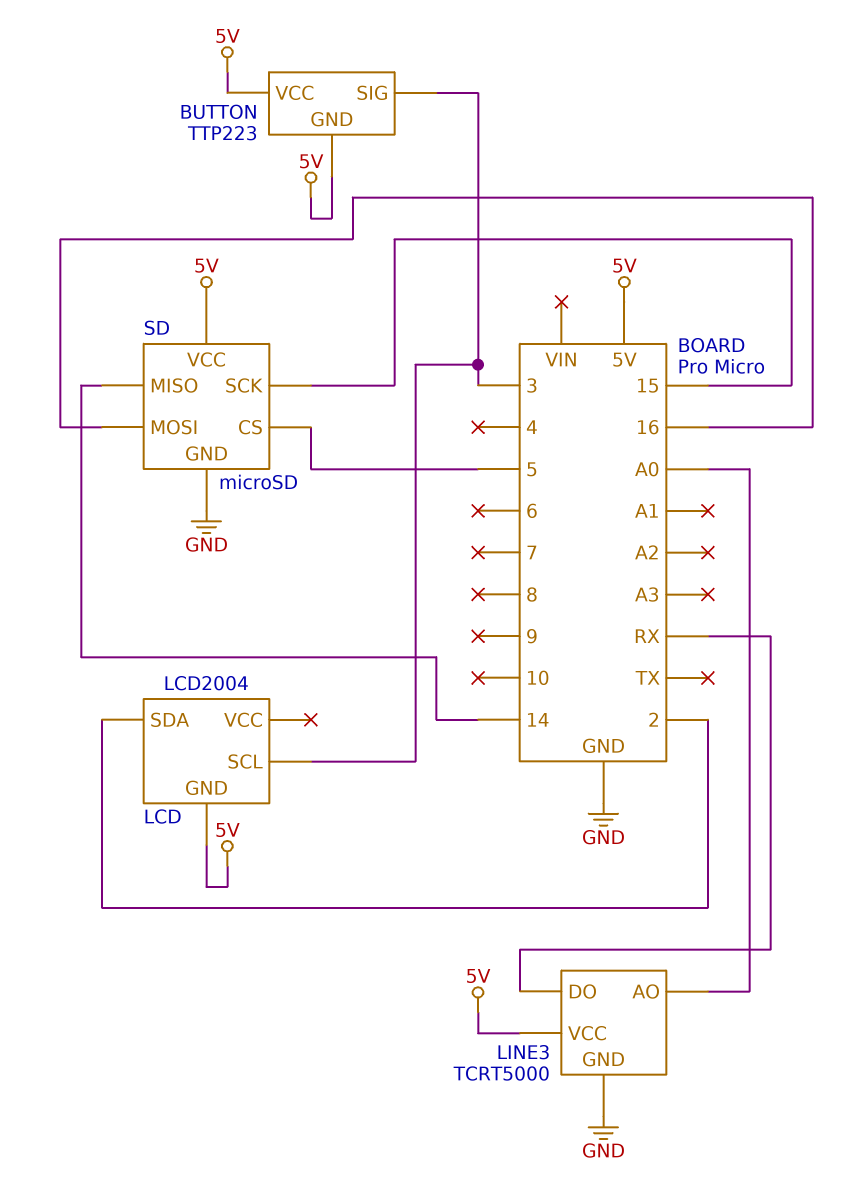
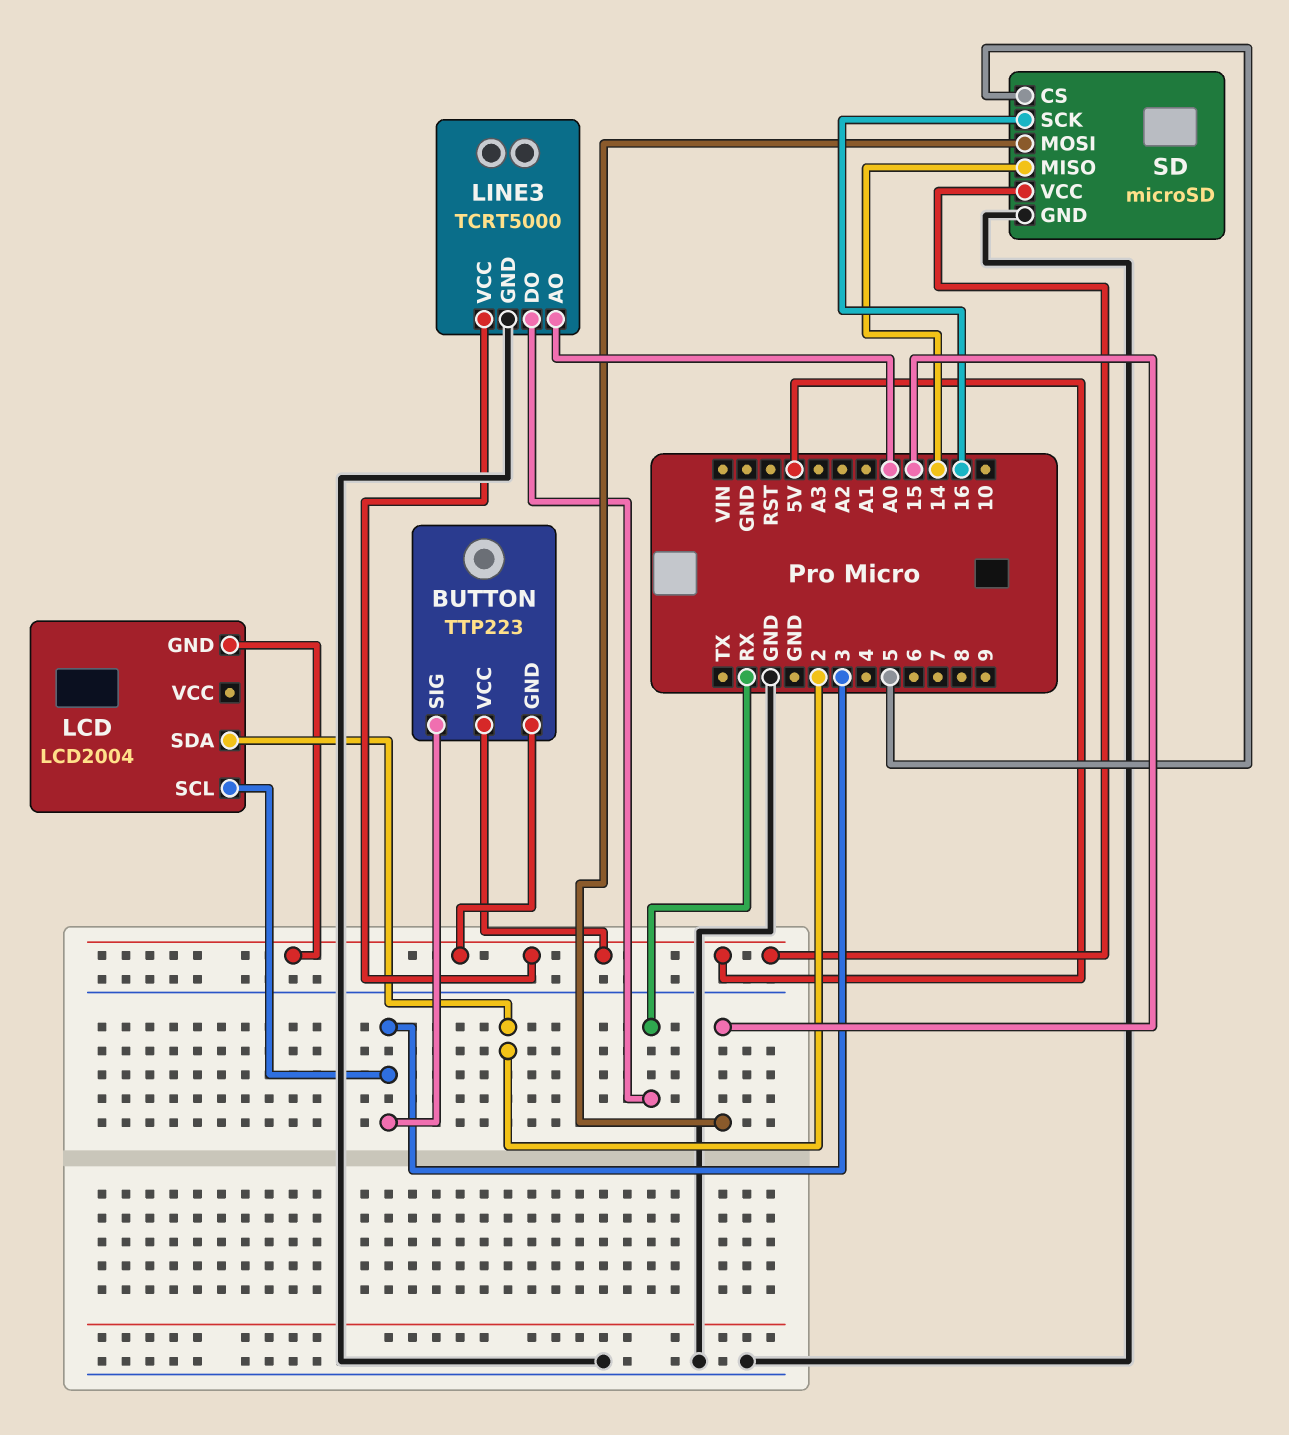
SD pin MOSI: 16 -> 15
SD pin SCK: 15 -> 16

